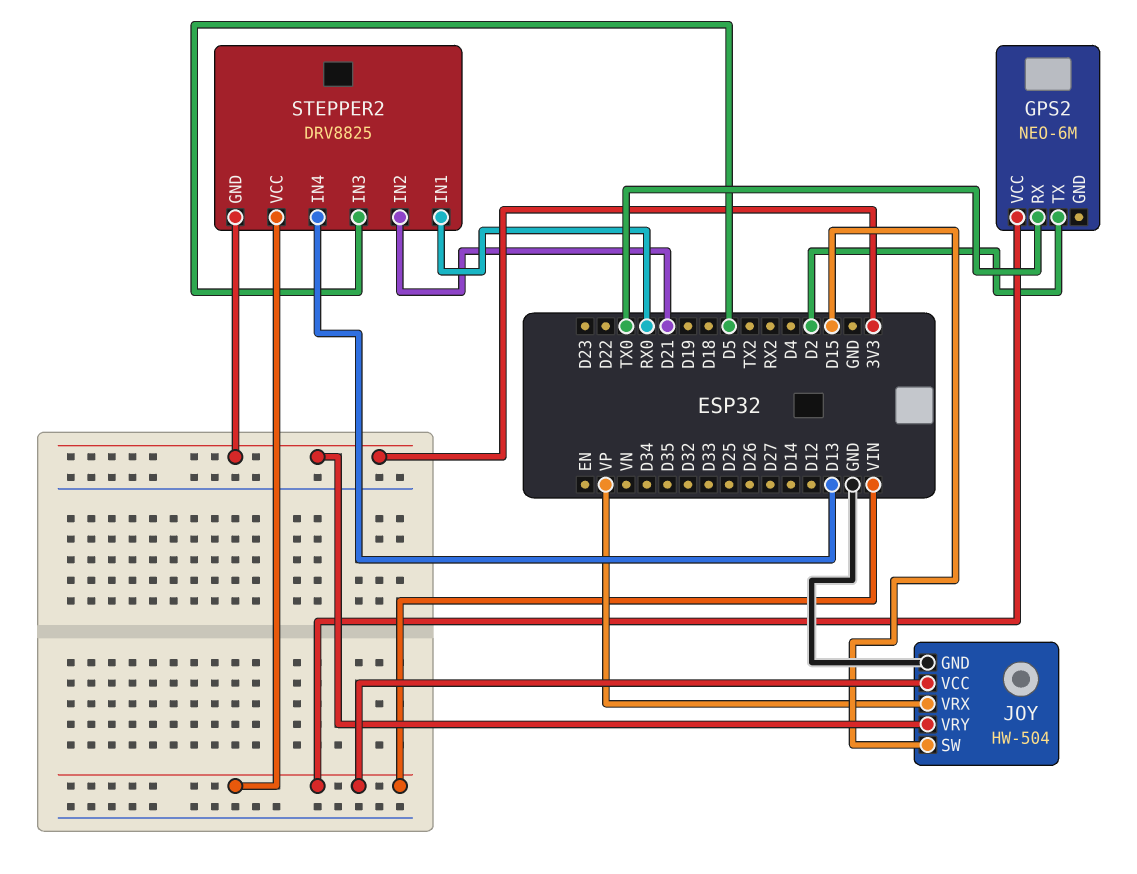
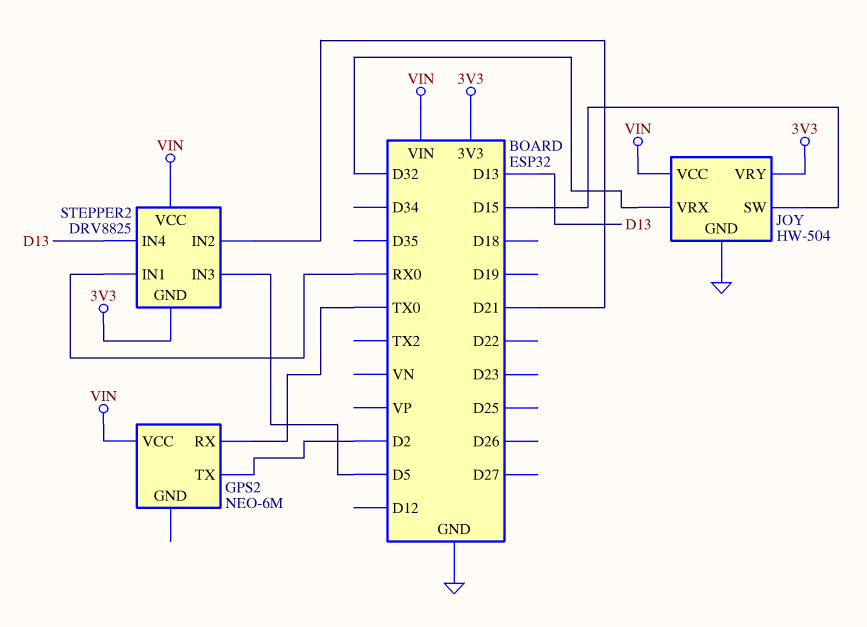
JOY pin VRX: VP -> D32

